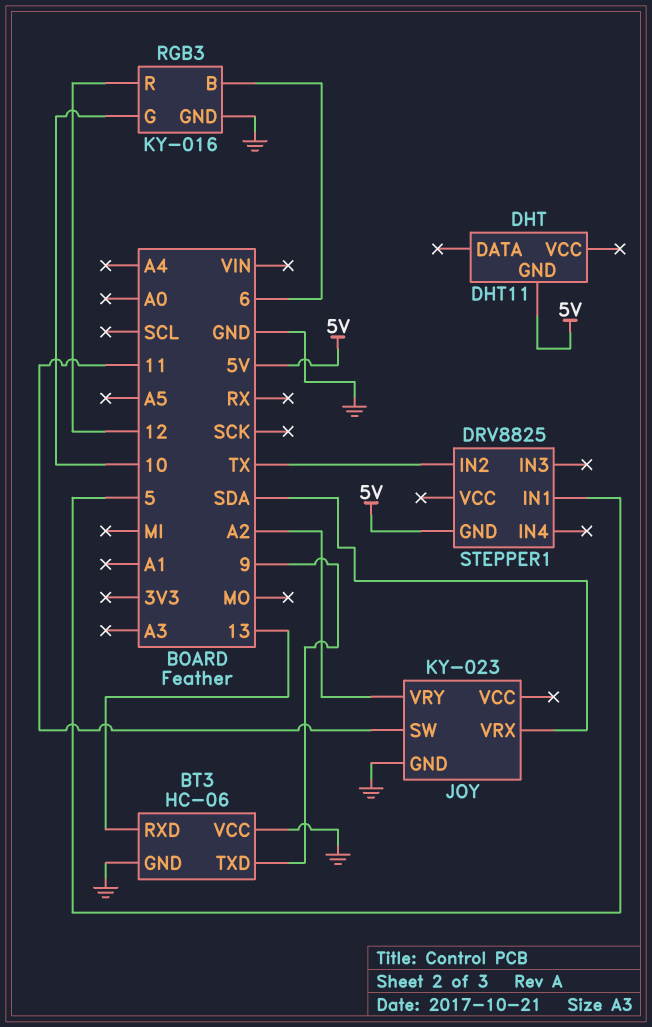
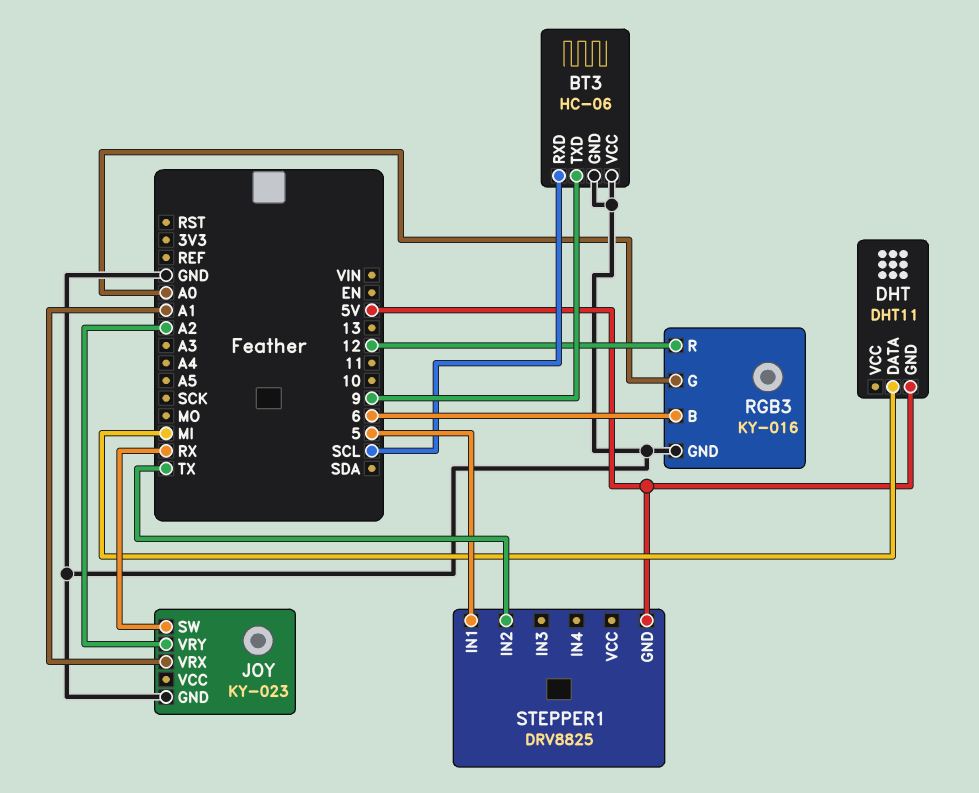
BT3 pin RXD: 13 -> SCL
DHT pin DATA: none -> MI
JOY pin SW: 11 -> RX
JOY pin VRX: SDA -> A1
RGB3 pin G: 10 -> A0

